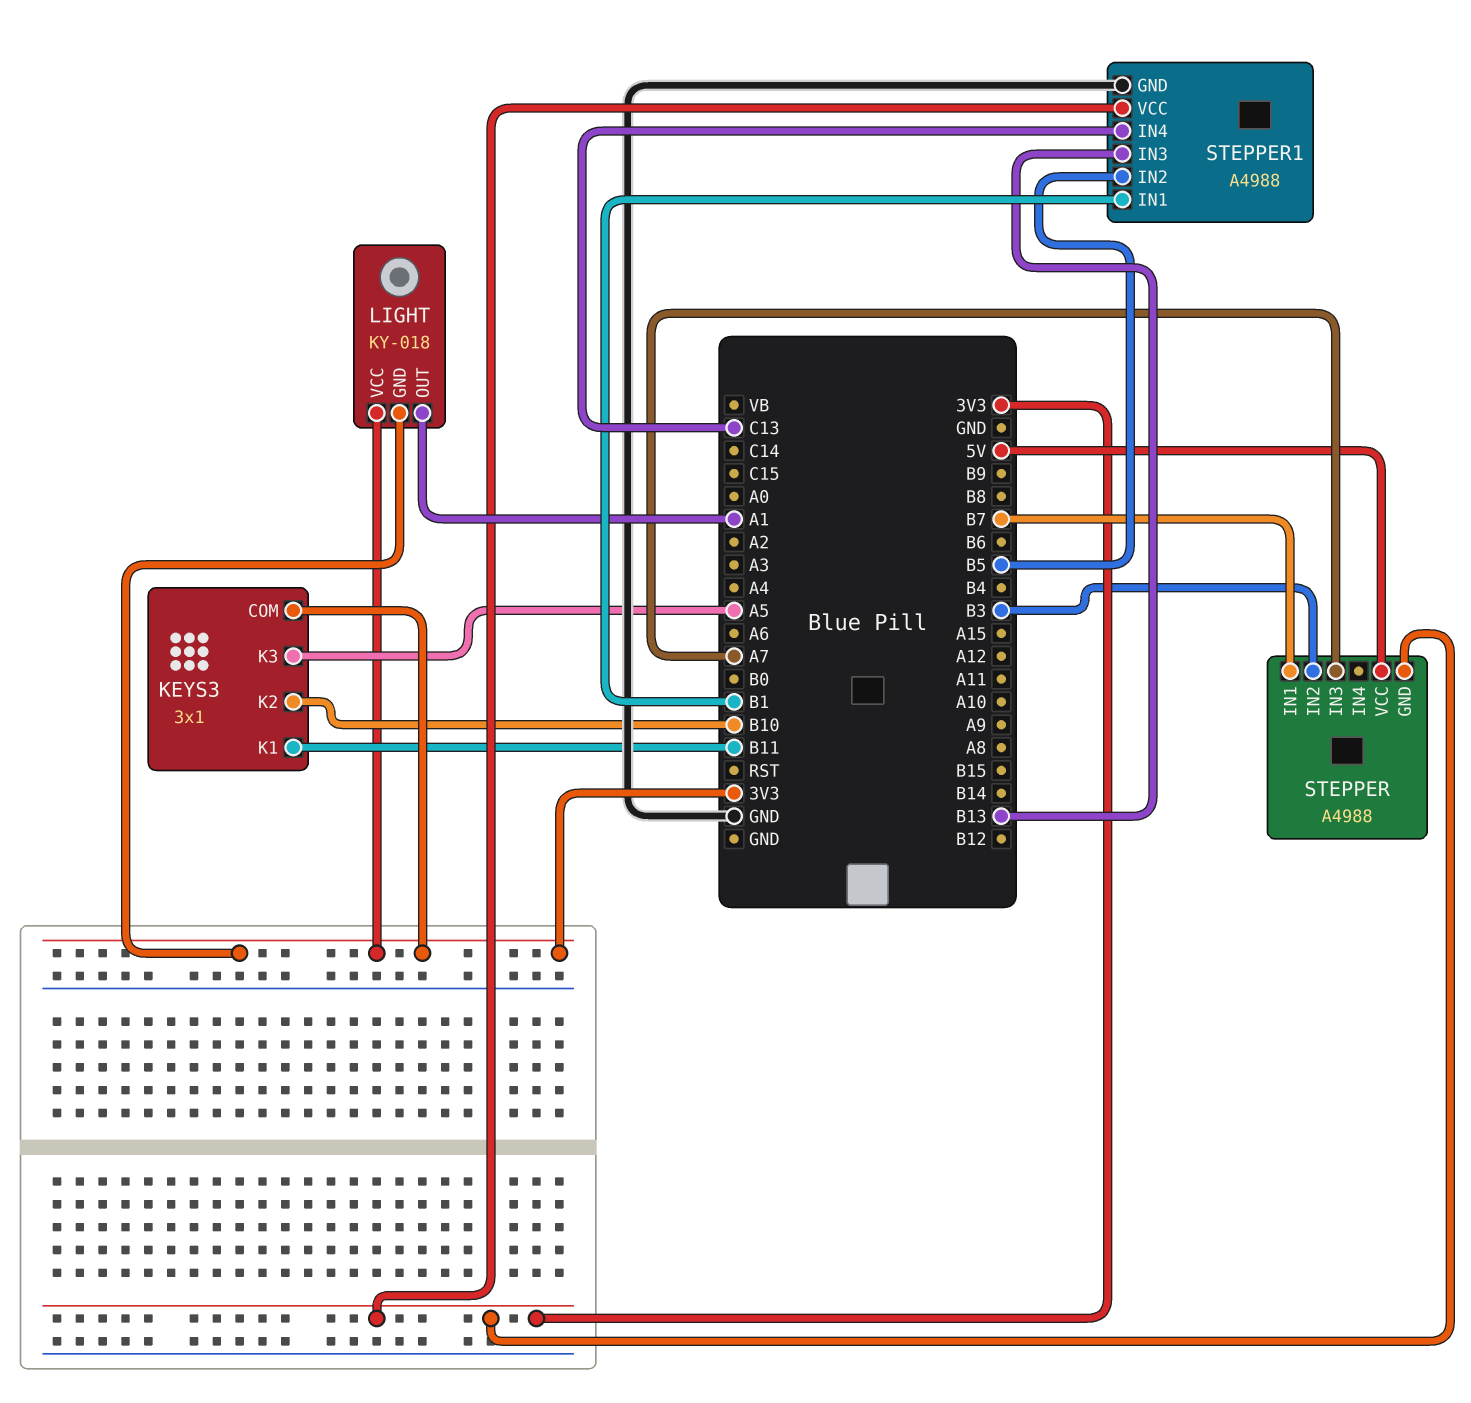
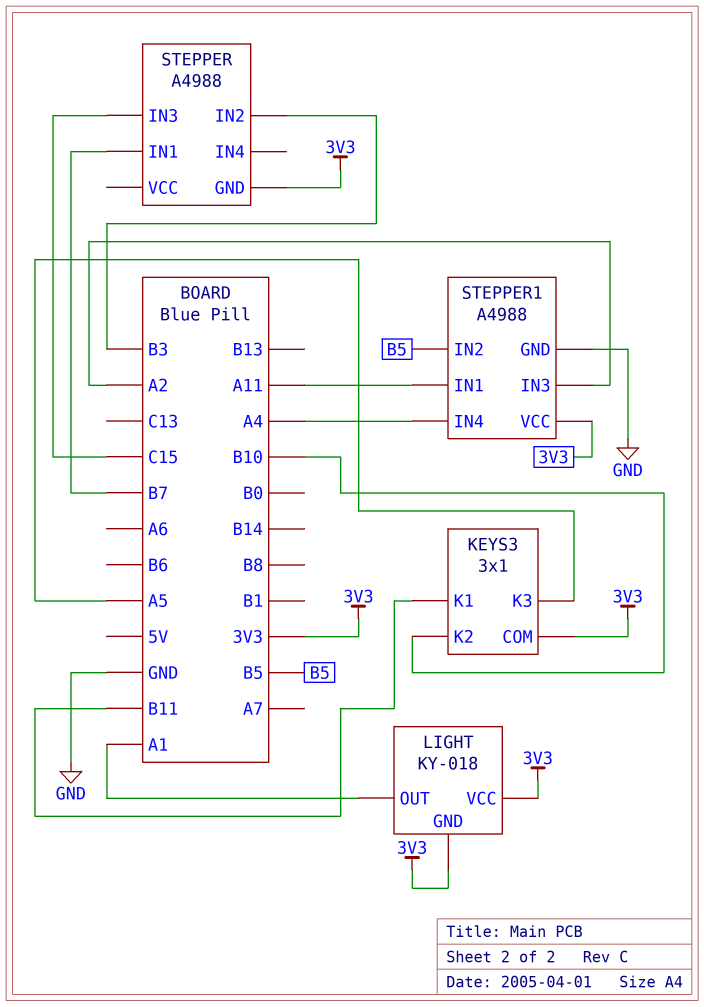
STEPPER pin IN3: A7 -> C15
STEPPER pin VCC: 5V -> none
STEPPER1 pin IN1: B1 -> A11
STEPPER1 pin IN3: B13 -> A2
STEPPER1 pin IN4: C13 -> A4

